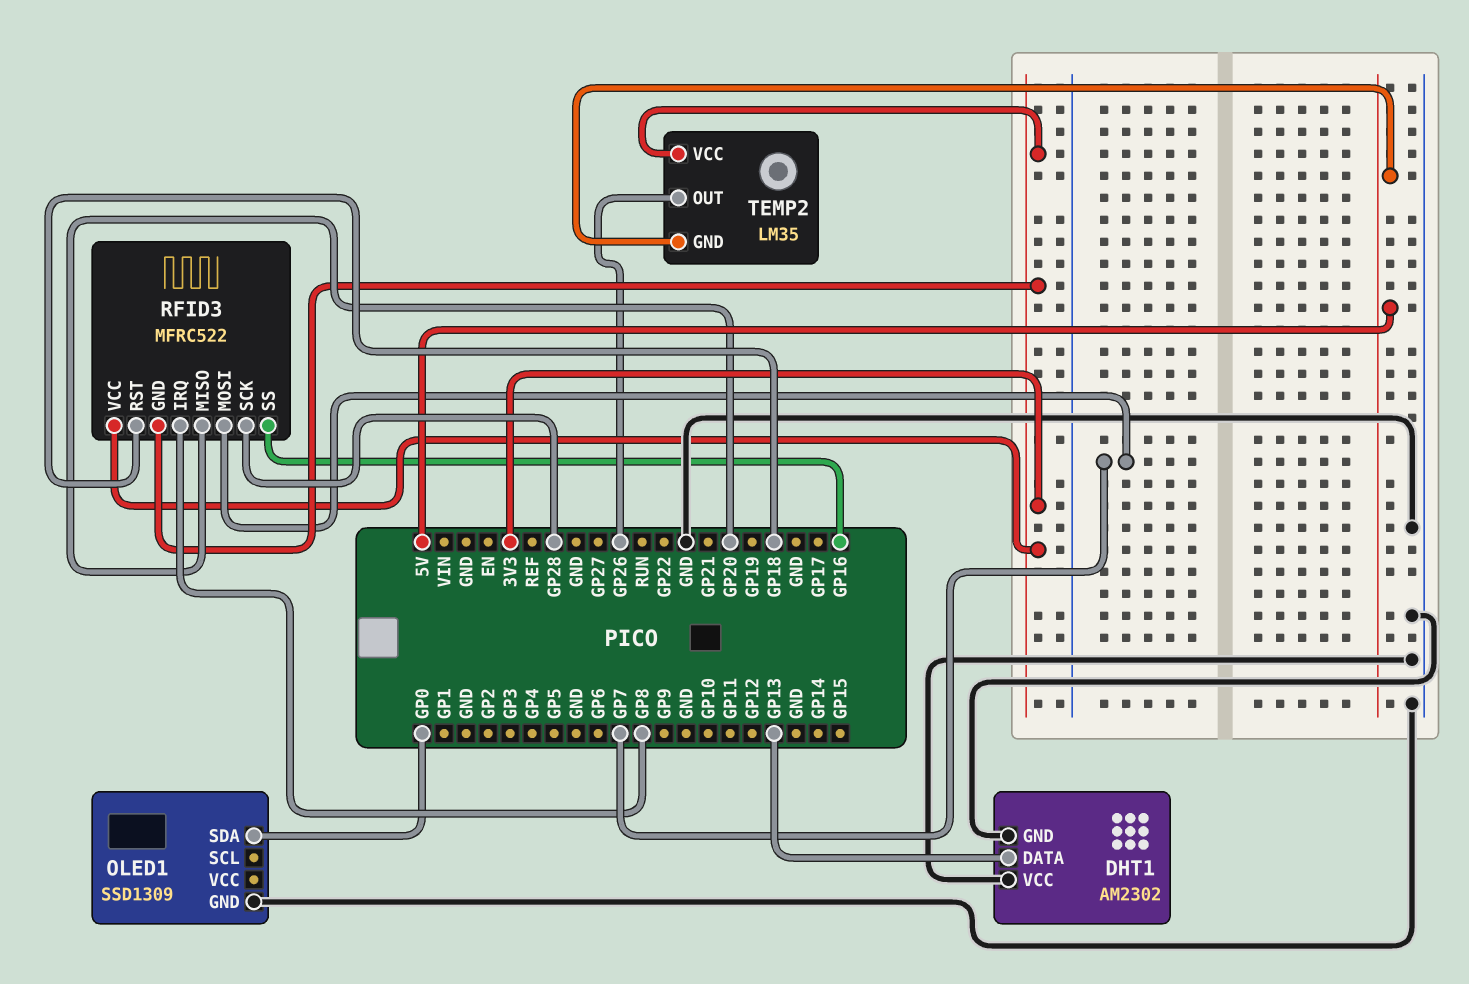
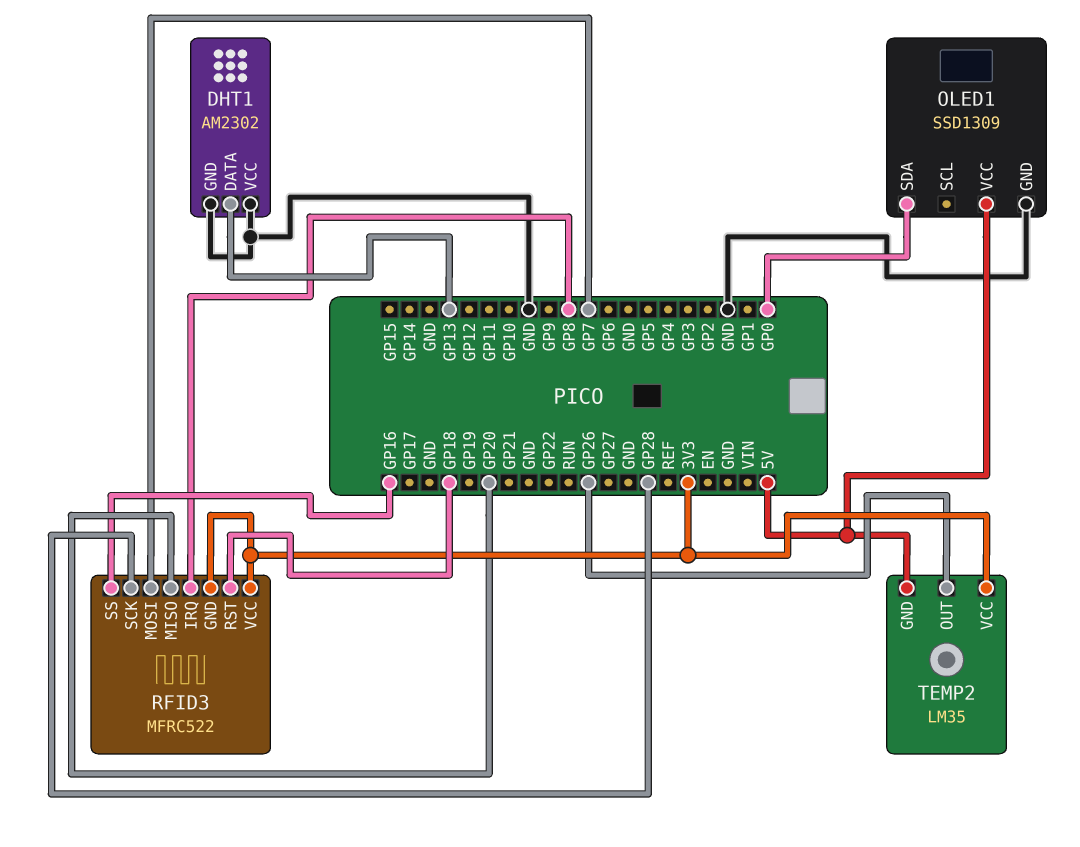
OLED1 pin VCC: none -> 5V

